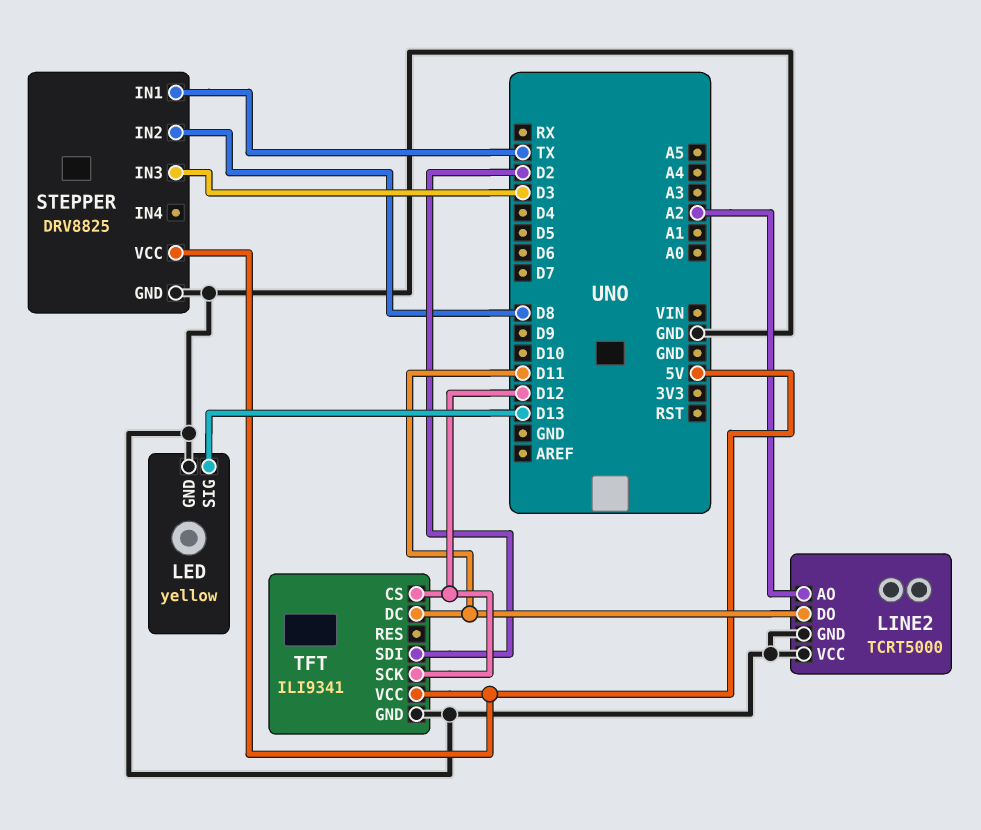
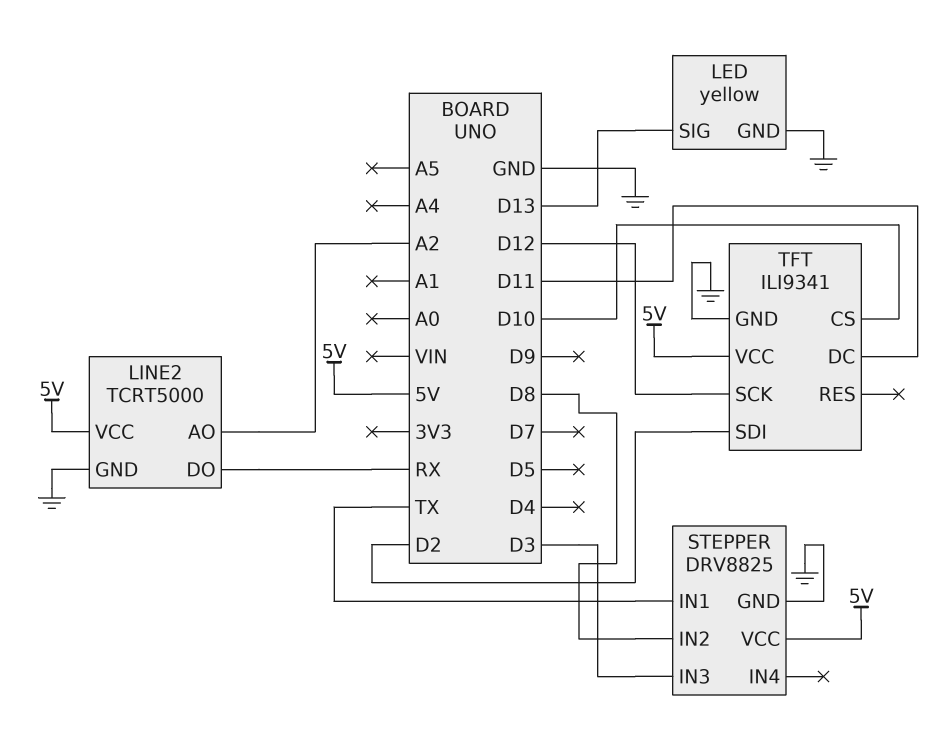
LINE2 pin DO: D11 -> RX
LINE2 pin VCC: GND -> 5V
TFT pin CS: D12 -> D10

